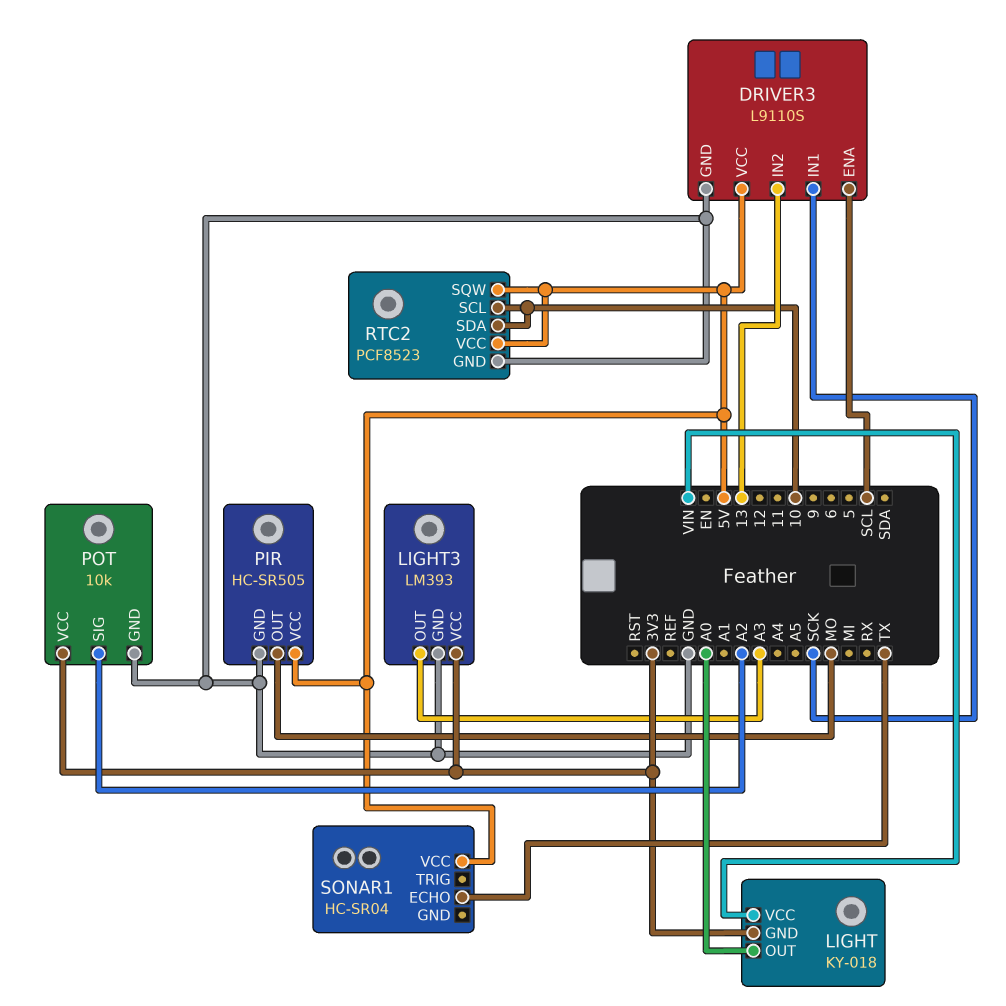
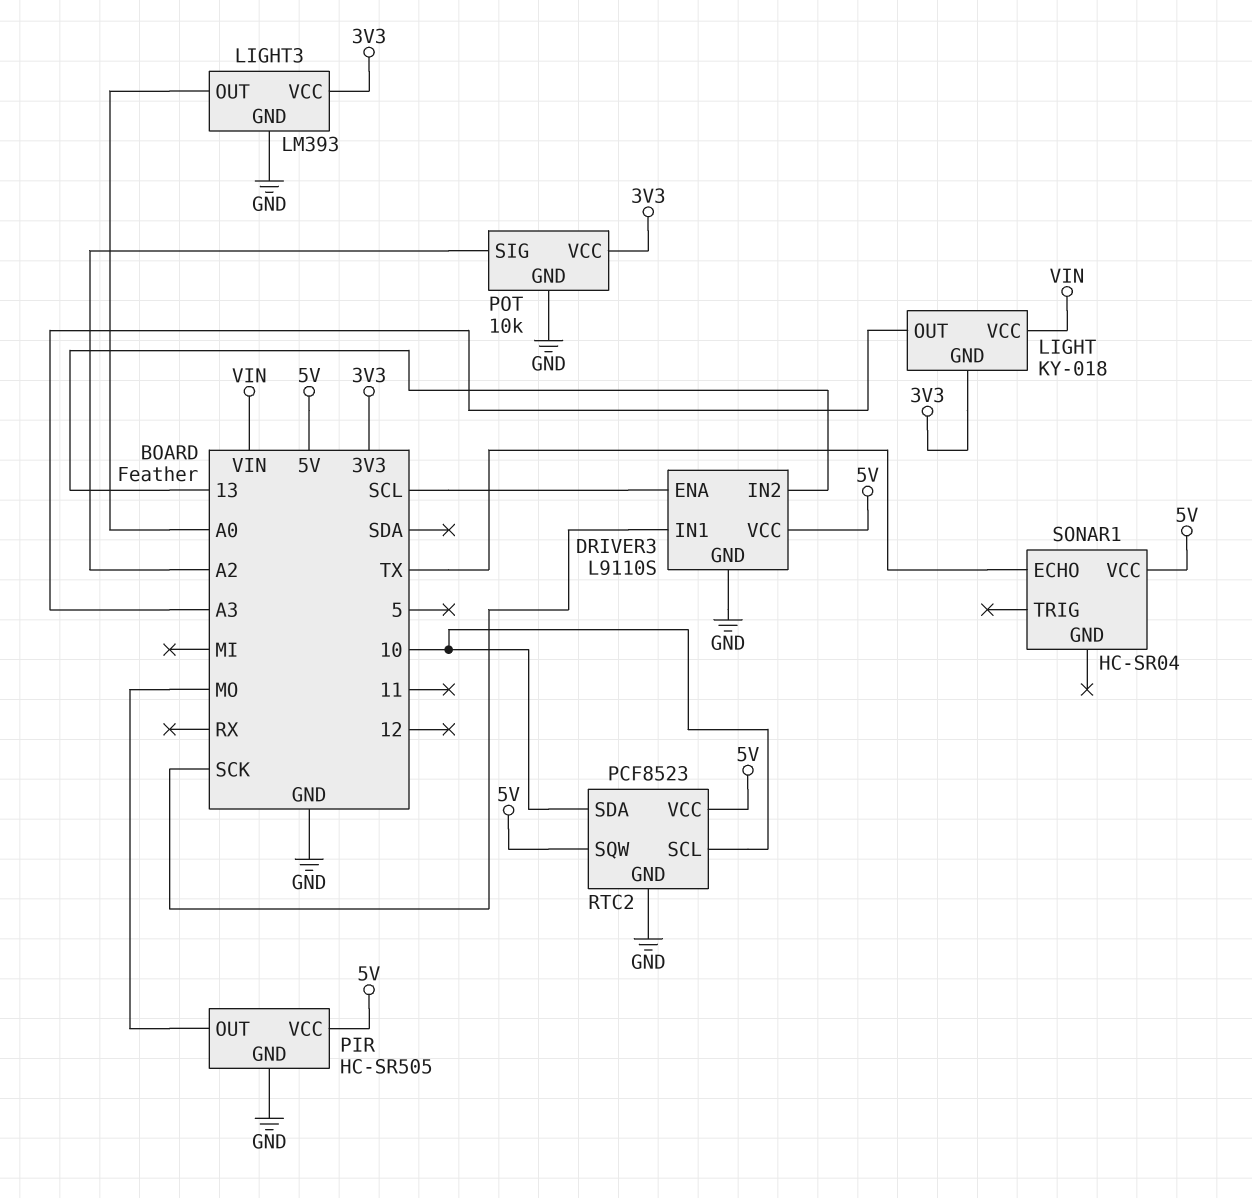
LIGHT pin OUT: A0 -> A3
LIGHT3 pin OUT: A3 -> A0

